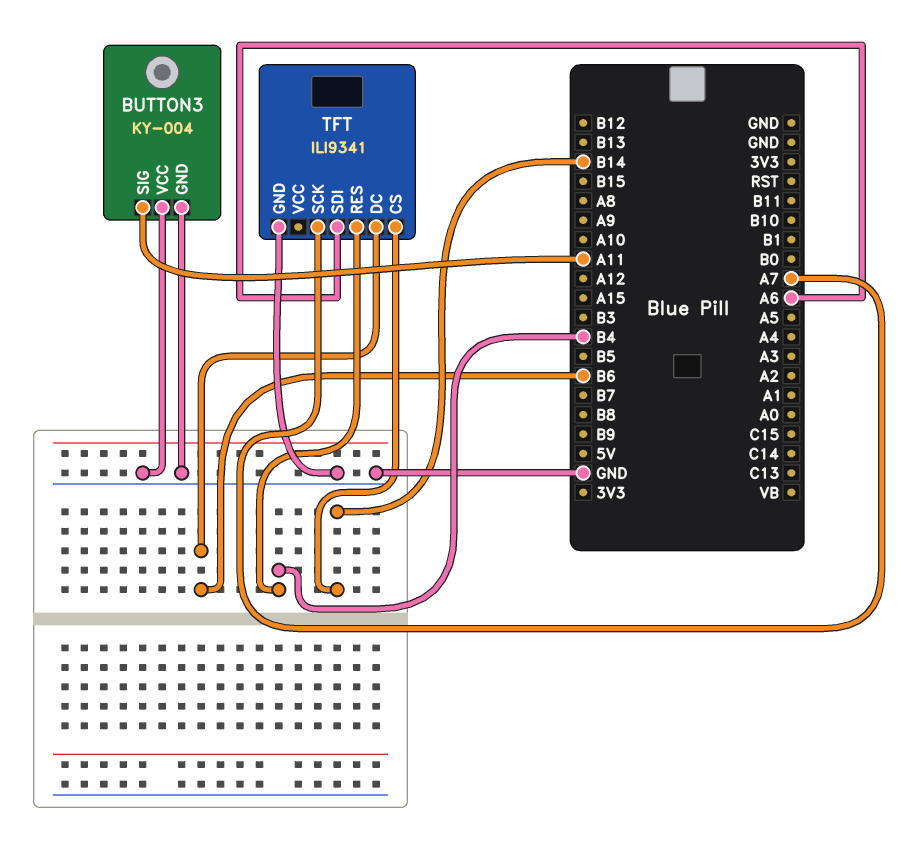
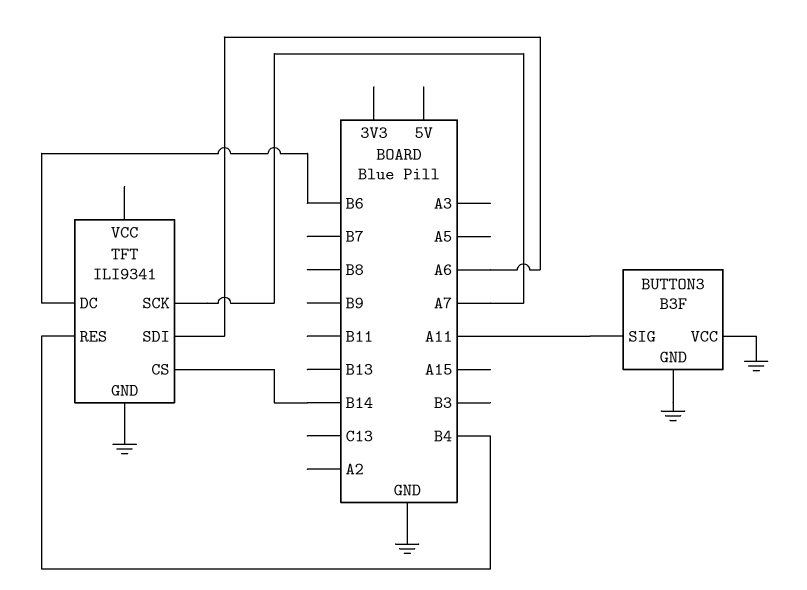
BUTTON3: KY-004 -> B3F

